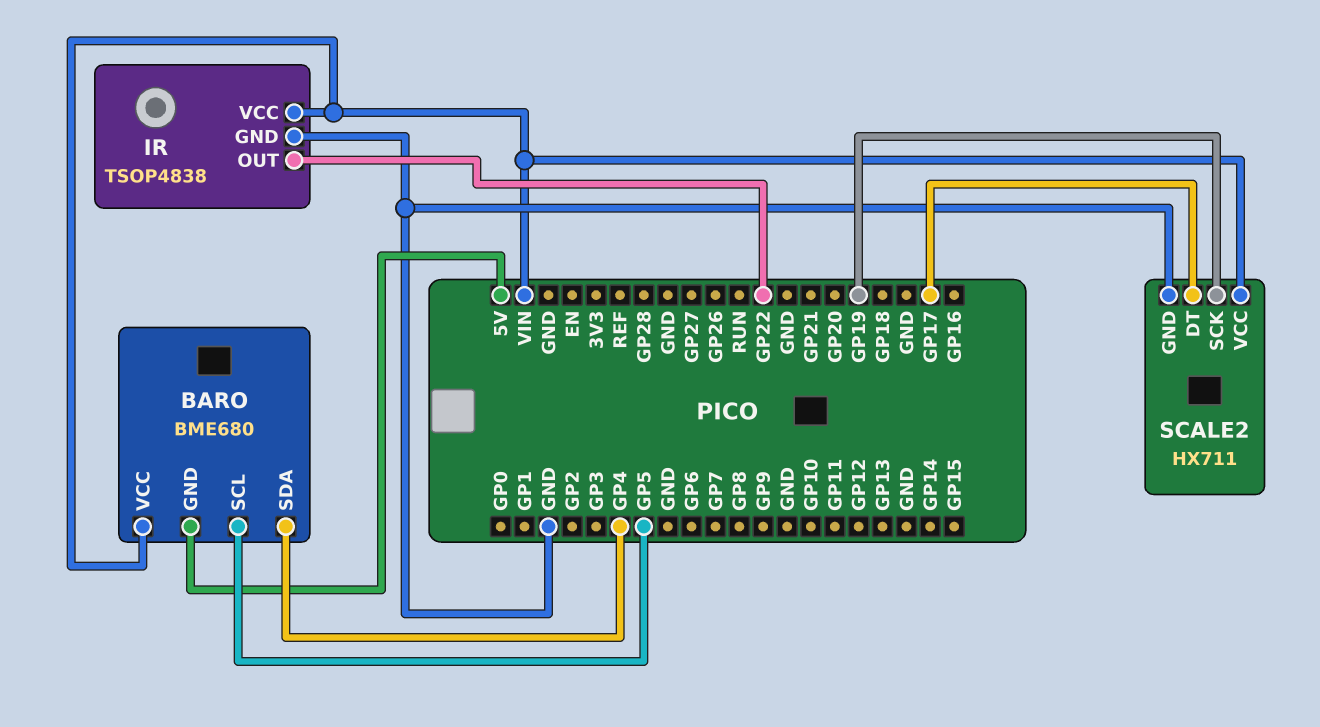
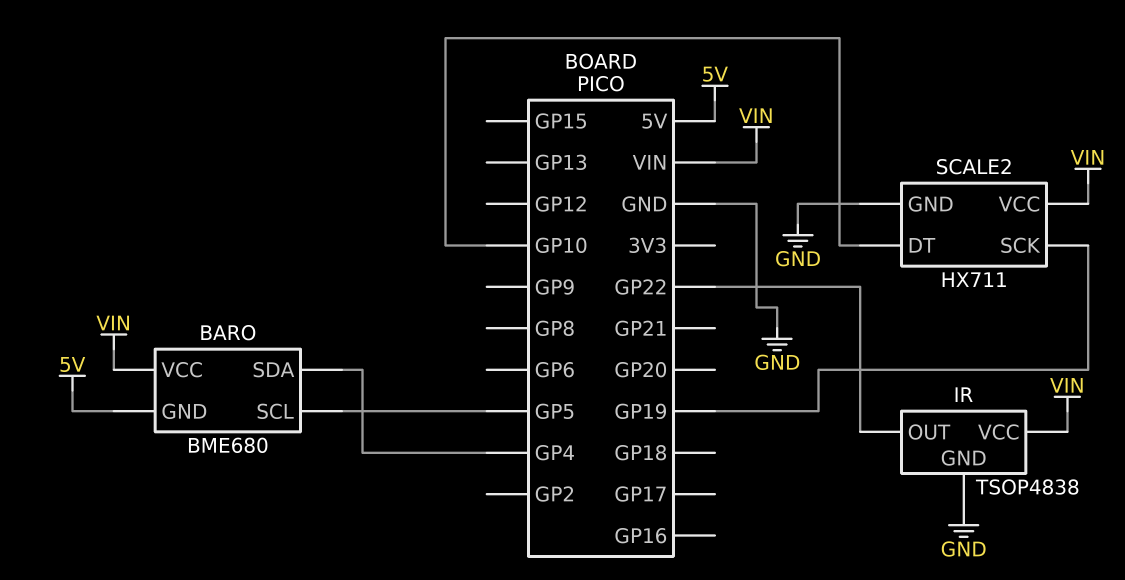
SCALE2 pin DT: GP17 -> GP10

